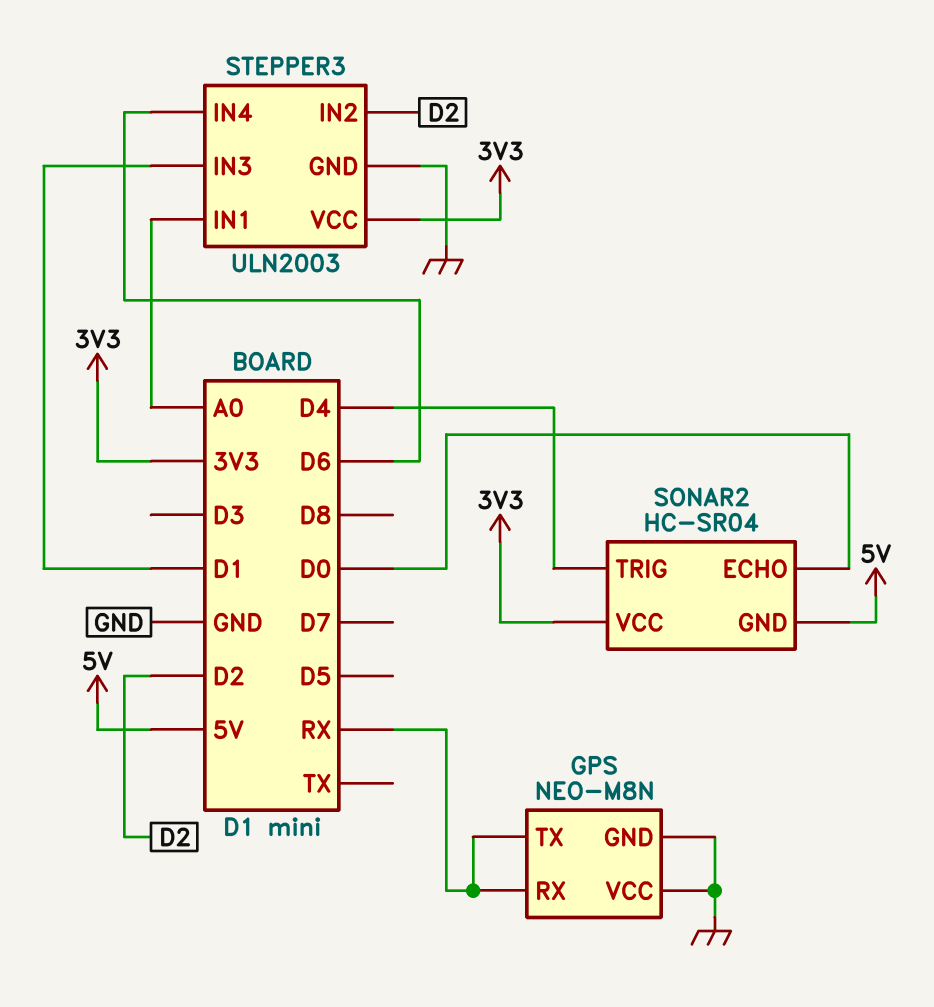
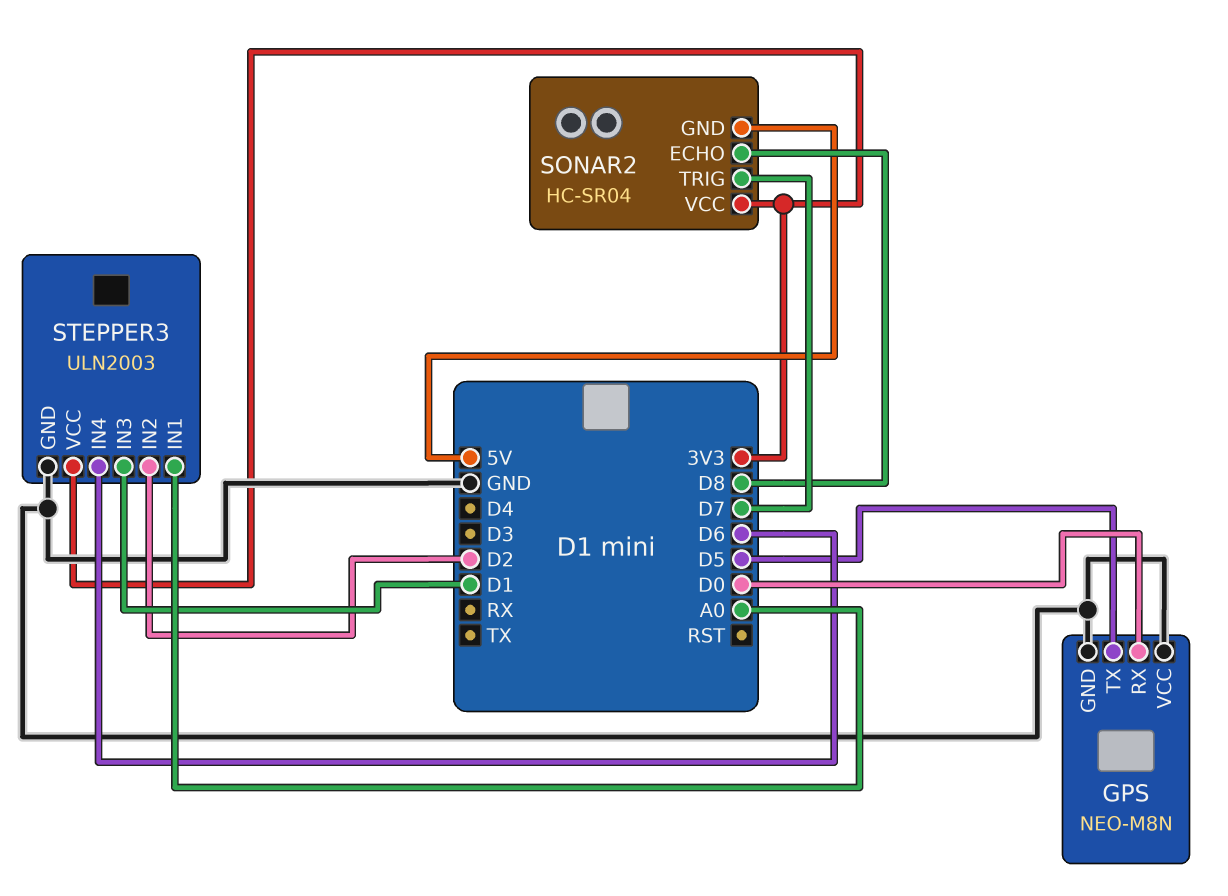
GPS pin RX: RX -> D0
GPS pin TX: RX -> D5
SONAR2 pin ECHO: D0 -> D8
SONAR2 pin TRIG: D4 -> D7

